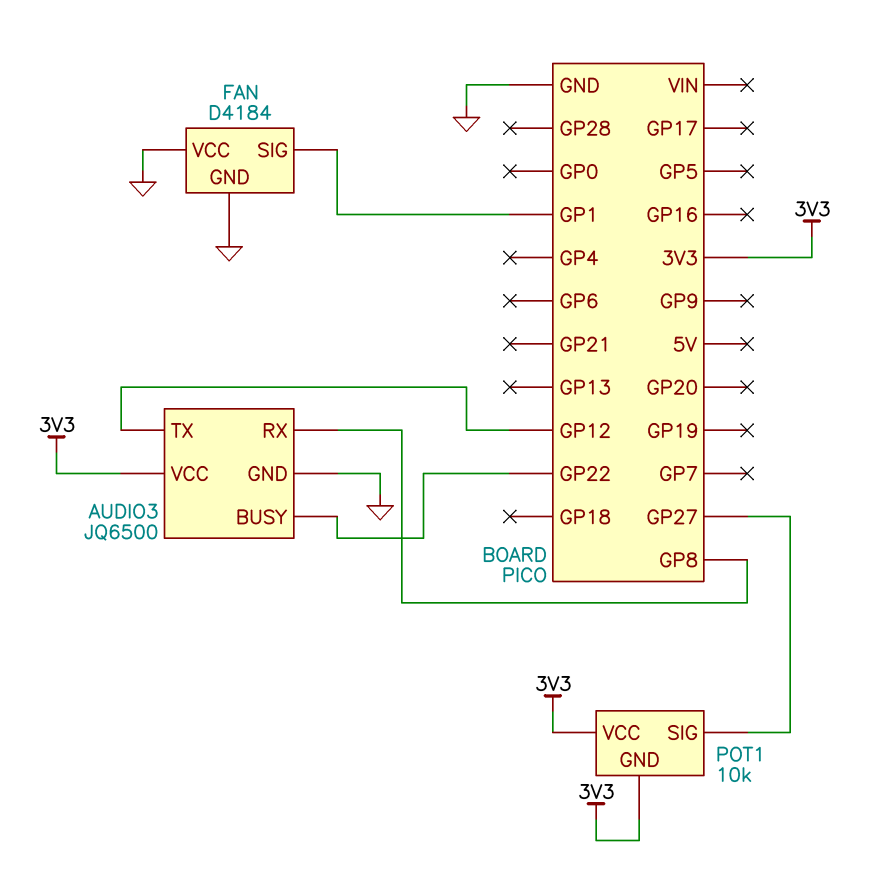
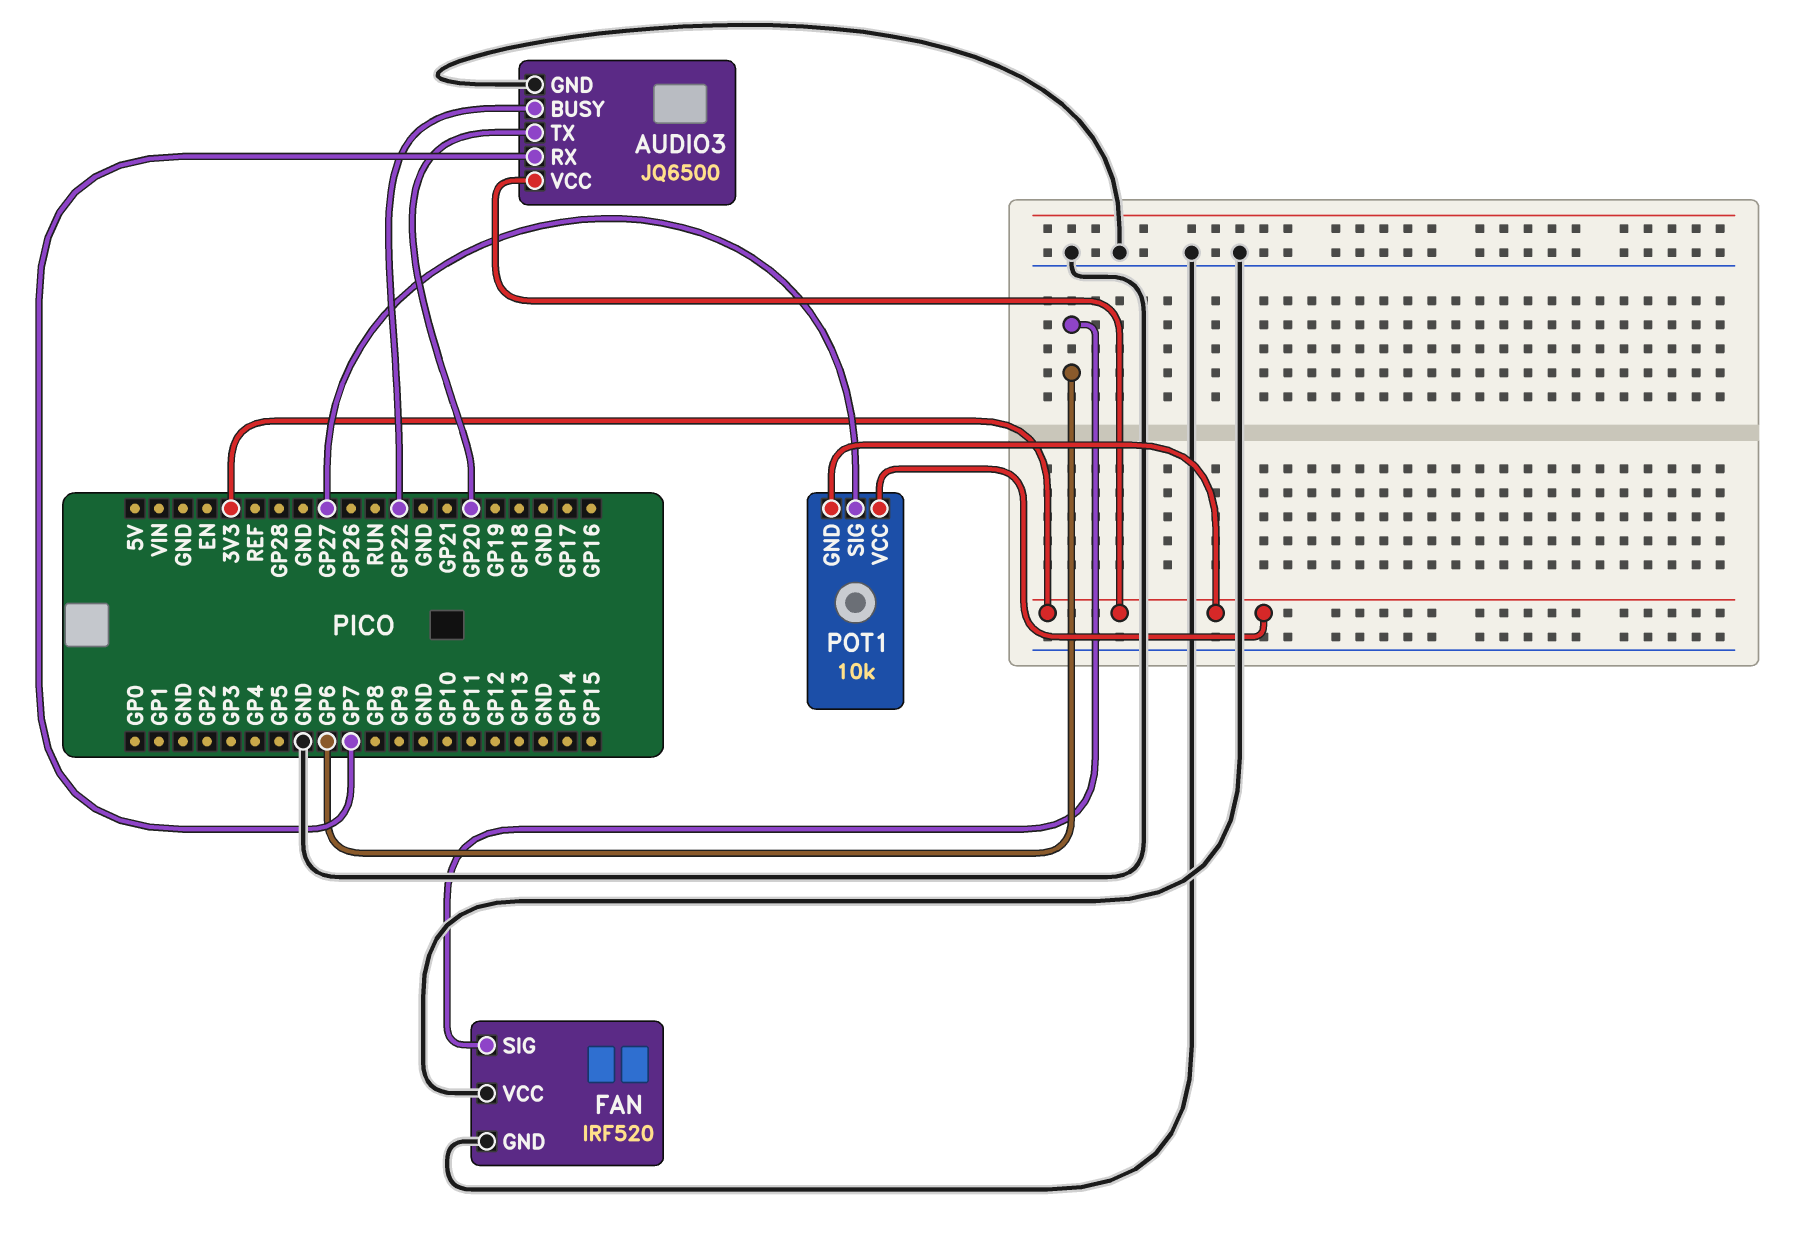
AUDIO3 pin RX: GP8 -> GP7
AUDIO3 pin TX: GP12 -> GP20
FAN: D4184 -> IRF520
FAN pin SIG: GP1 -> GP6

